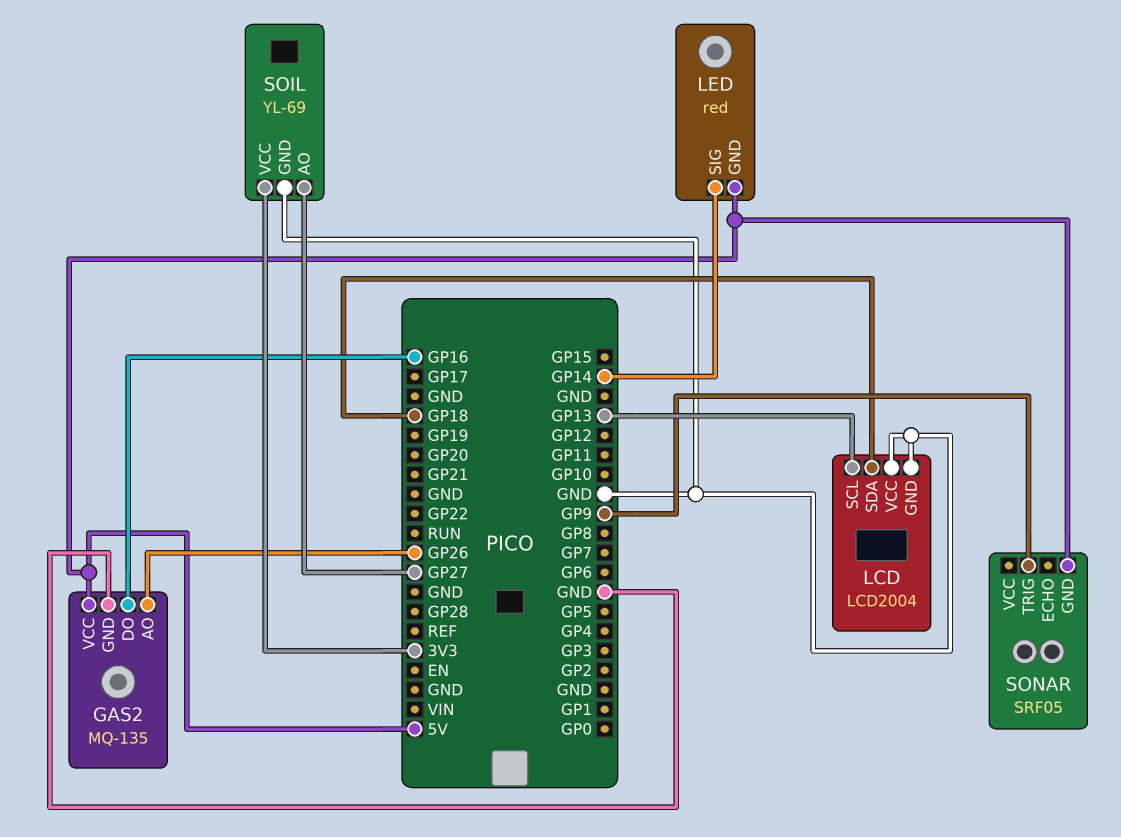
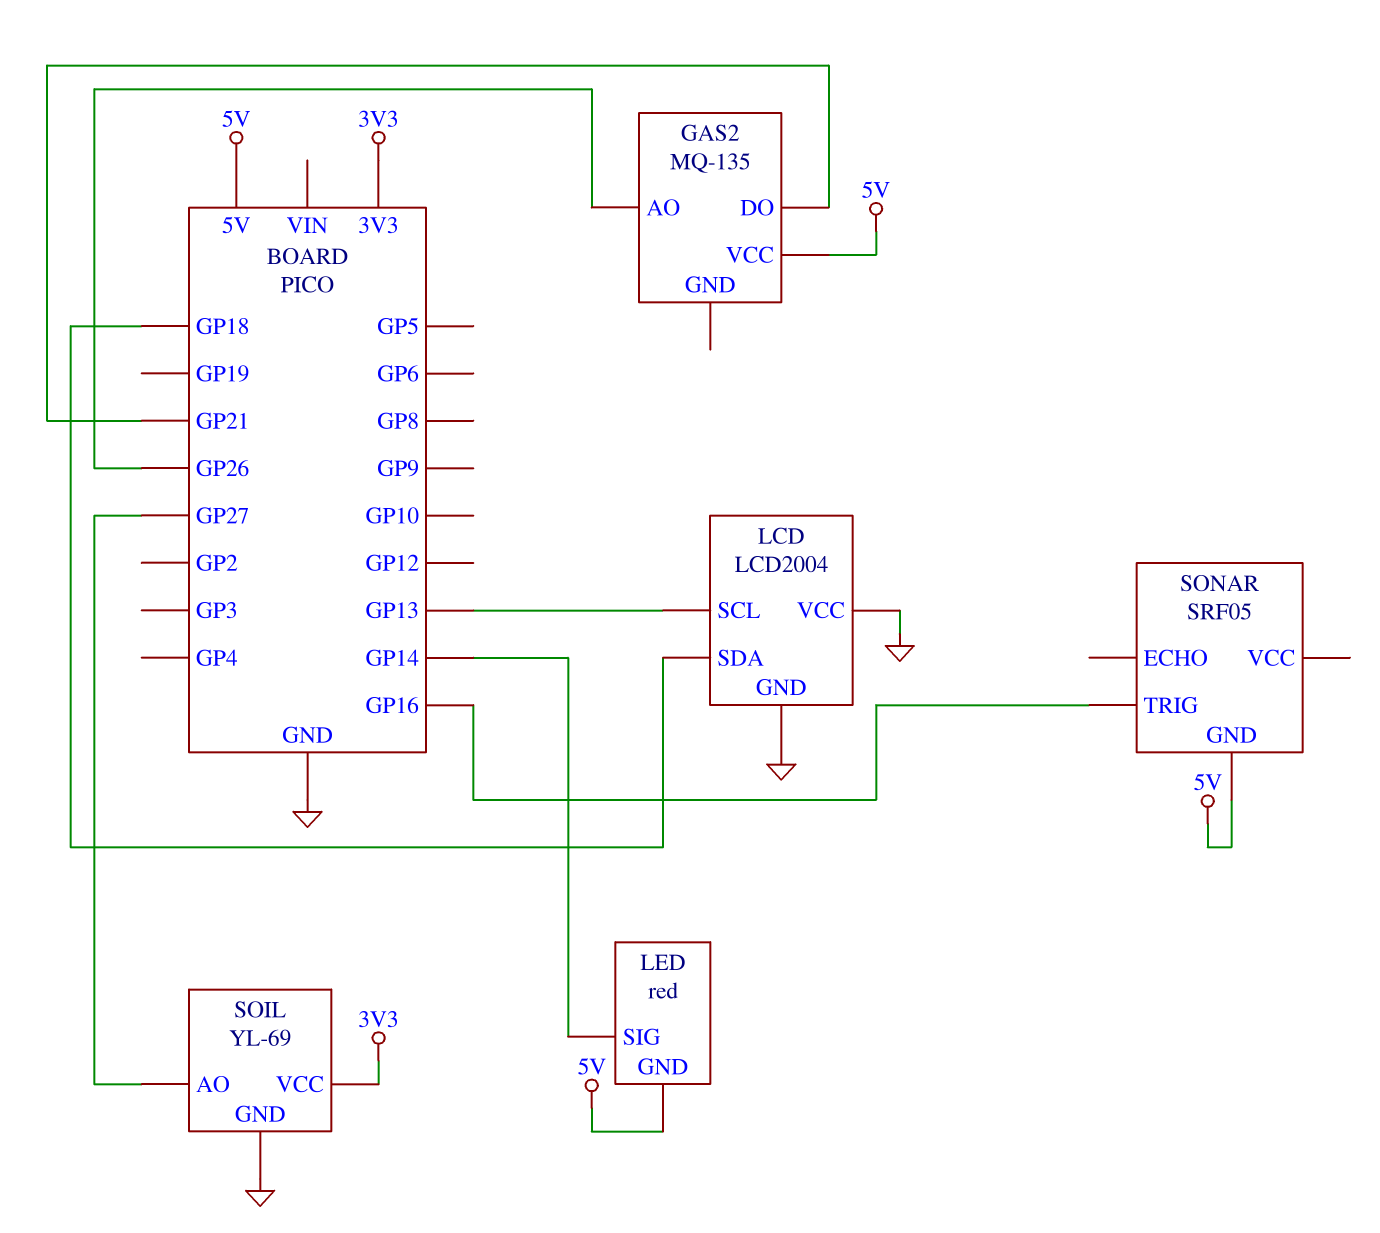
GAS2 pin DO: GP16 -> GP21
GAS2 pin GND: GND -> none
SONAR pin TRIG: GP9 -> GP16

